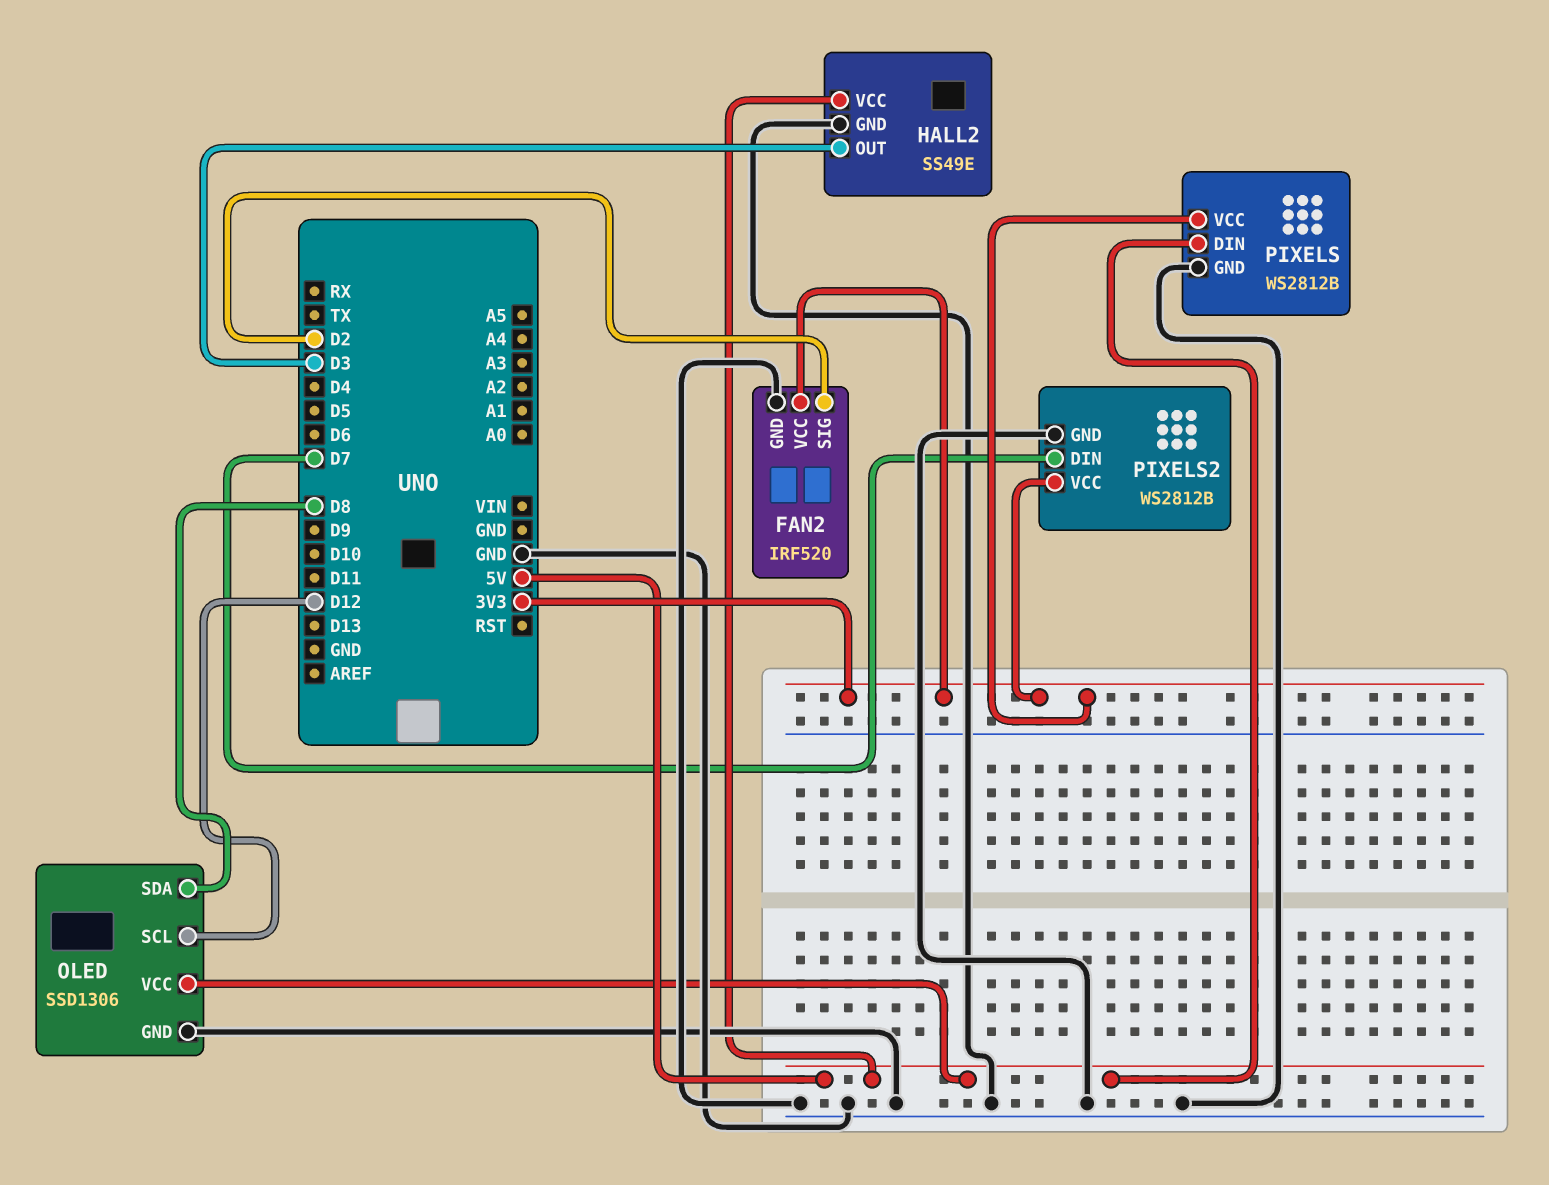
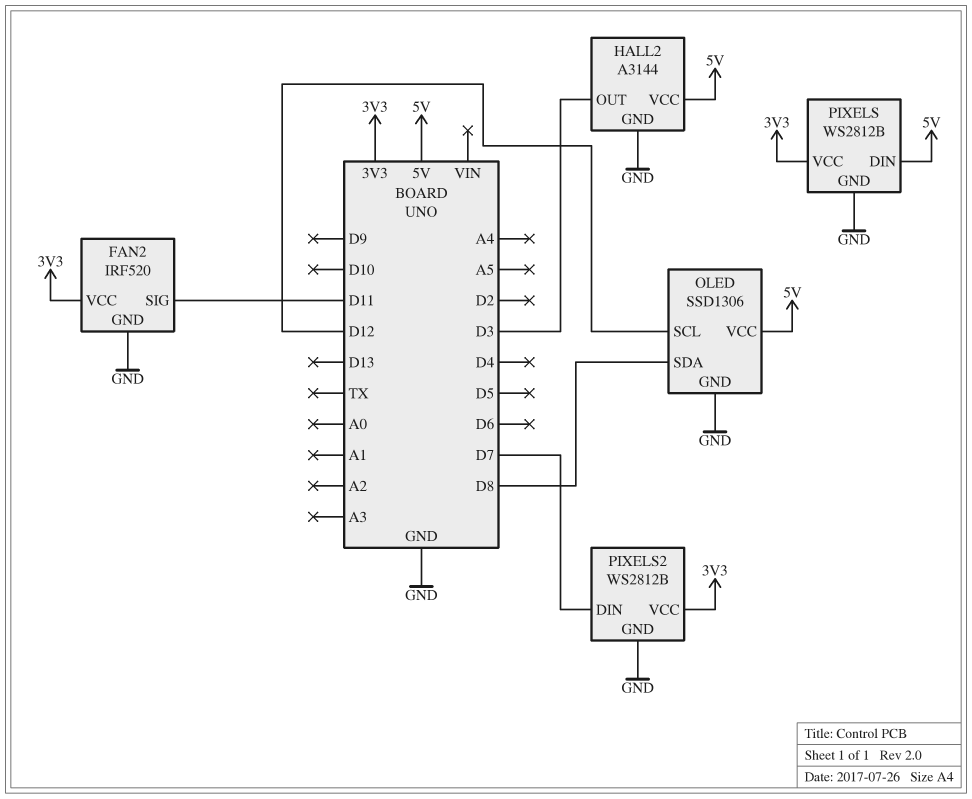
FAN2 pin SIG: D2 -> D11
HALL2: SS49E -> A3144

